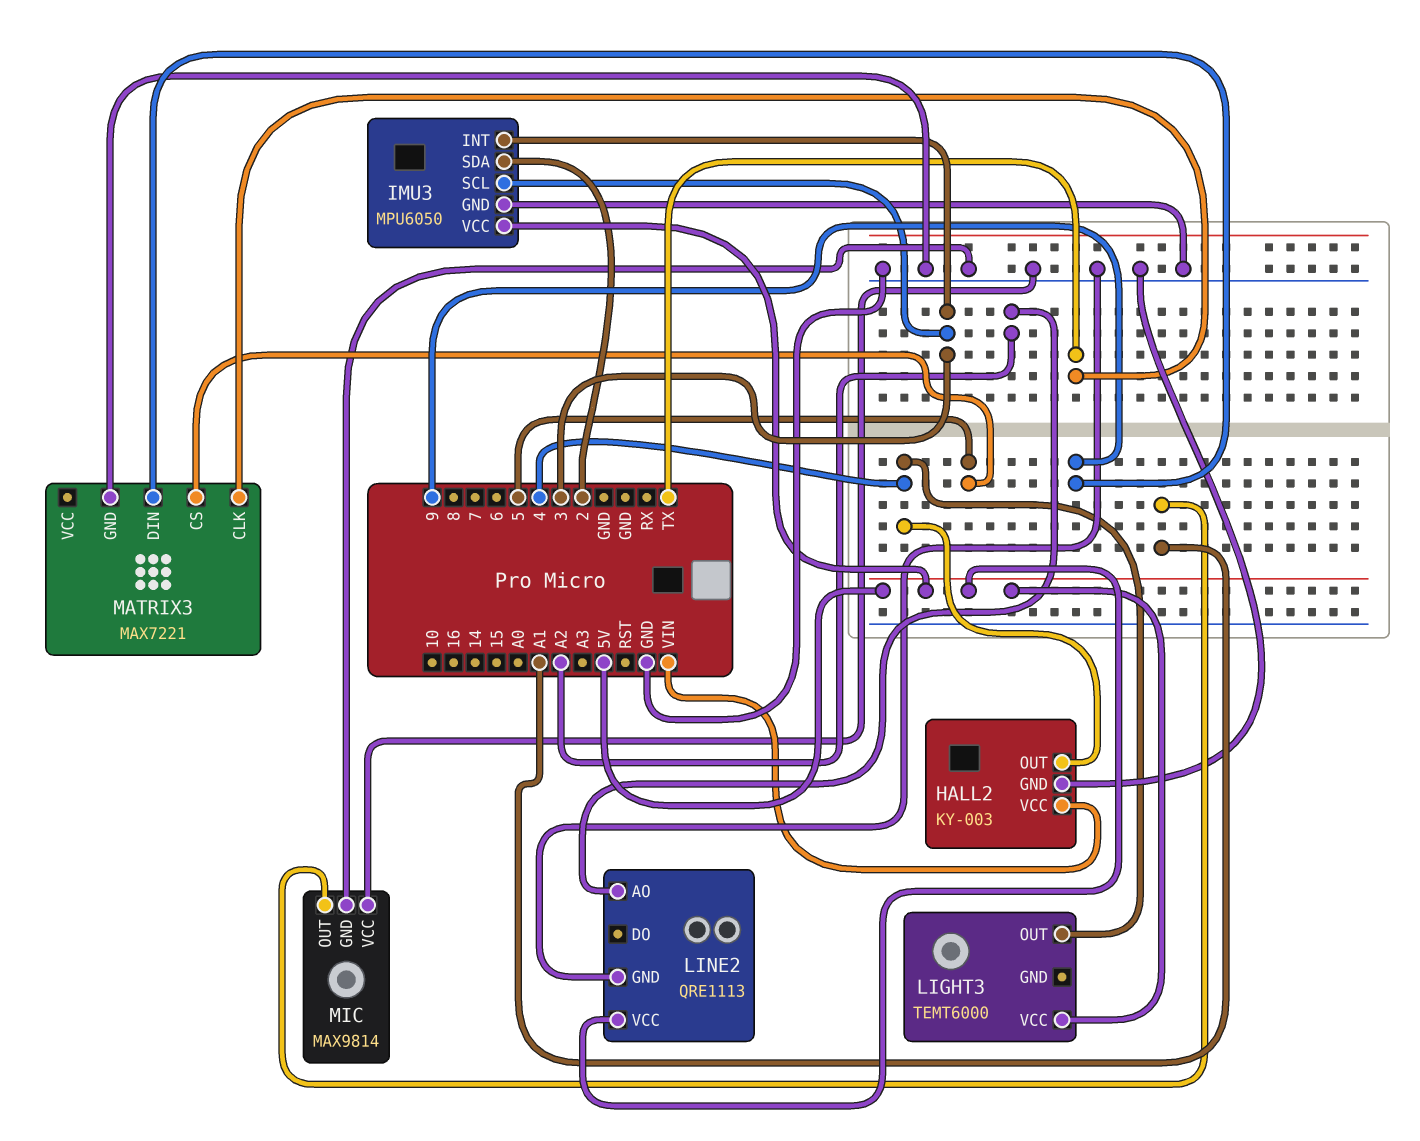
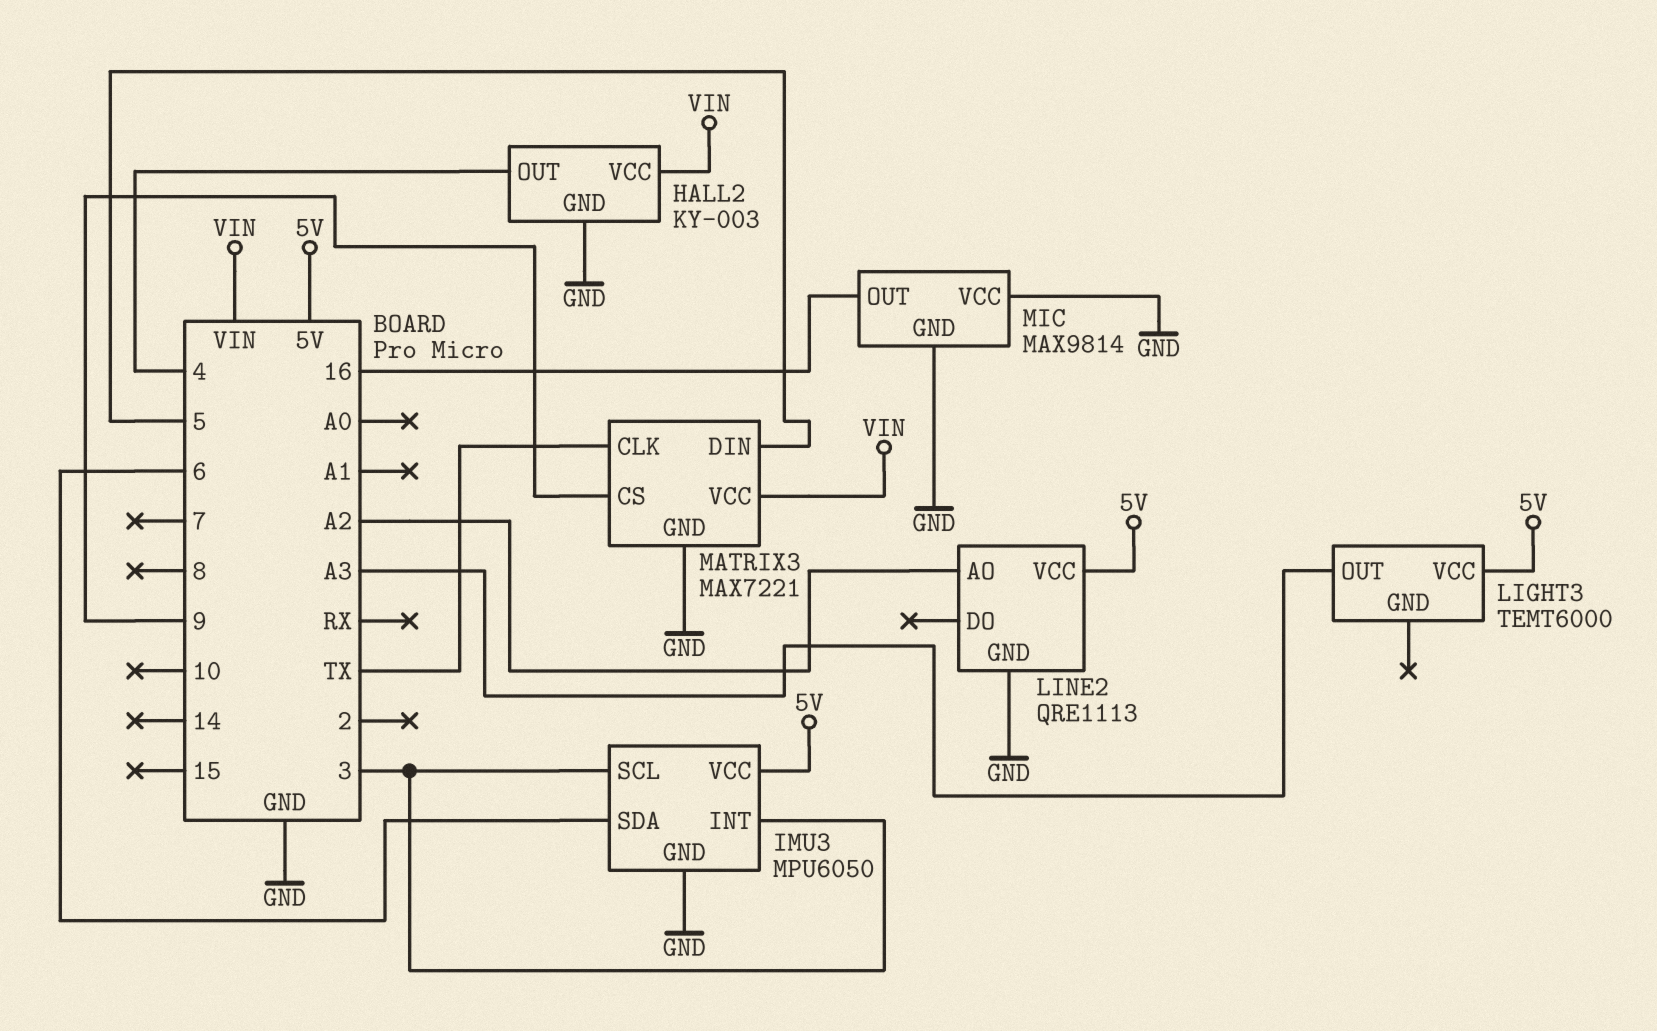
IMU3 pin SDA: 2 -> 6
LIGHT3 pin OUT: 4 -> A3
MATRIX3 pin CS: 5 -> 9
MATRIX3 pin DIN: 9 -> 5
MATRIX3 pin VCC: none -> VIN
MIC pin OUT: A1 -> 16

